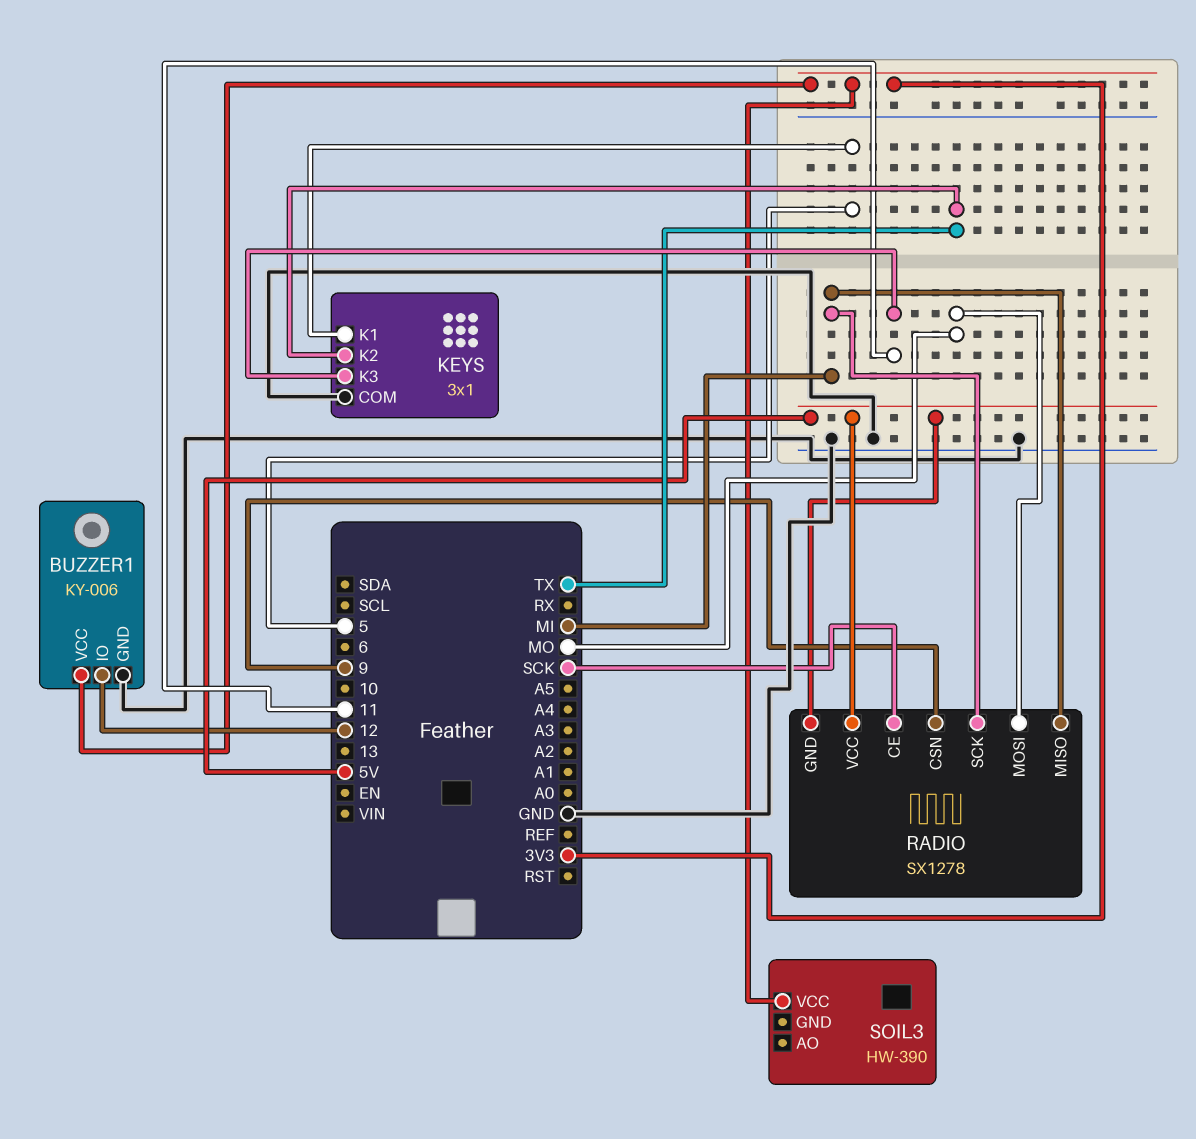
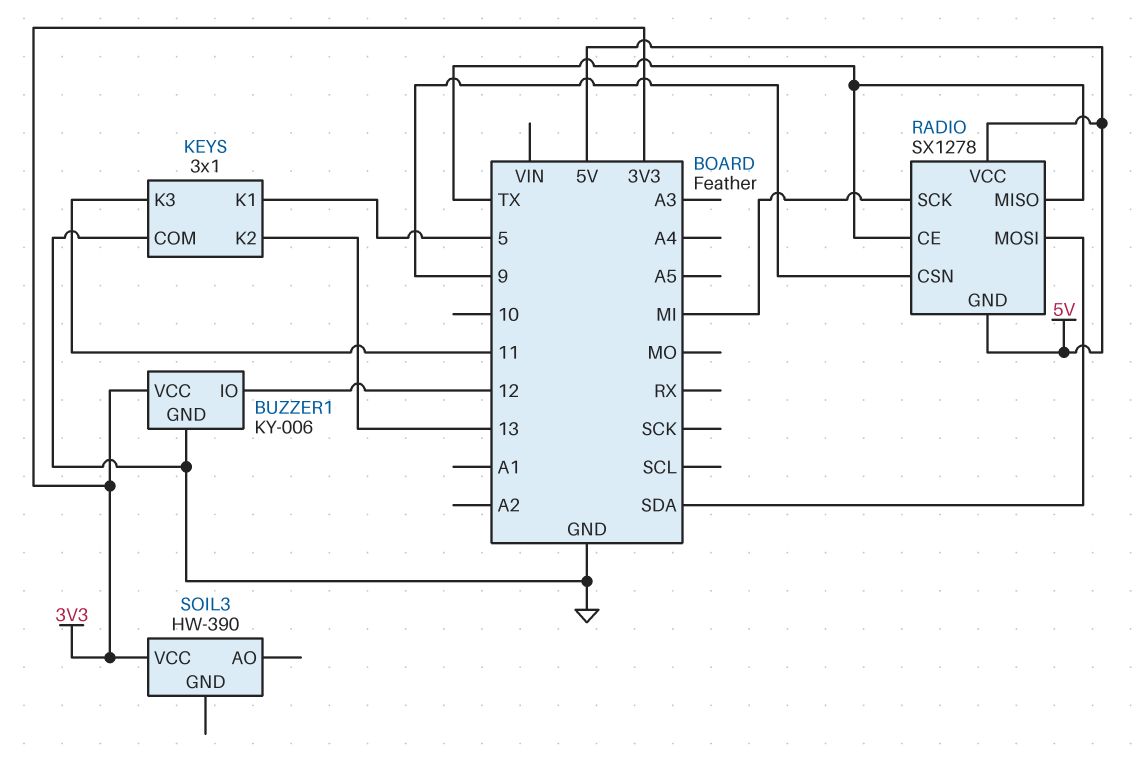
KEYS pin K2: TX -> 13
RADIO pin CE: SCK -> TX
RADIO pin MISO: MI -> TX
RADIO pin MOSI: MO -> SDA

